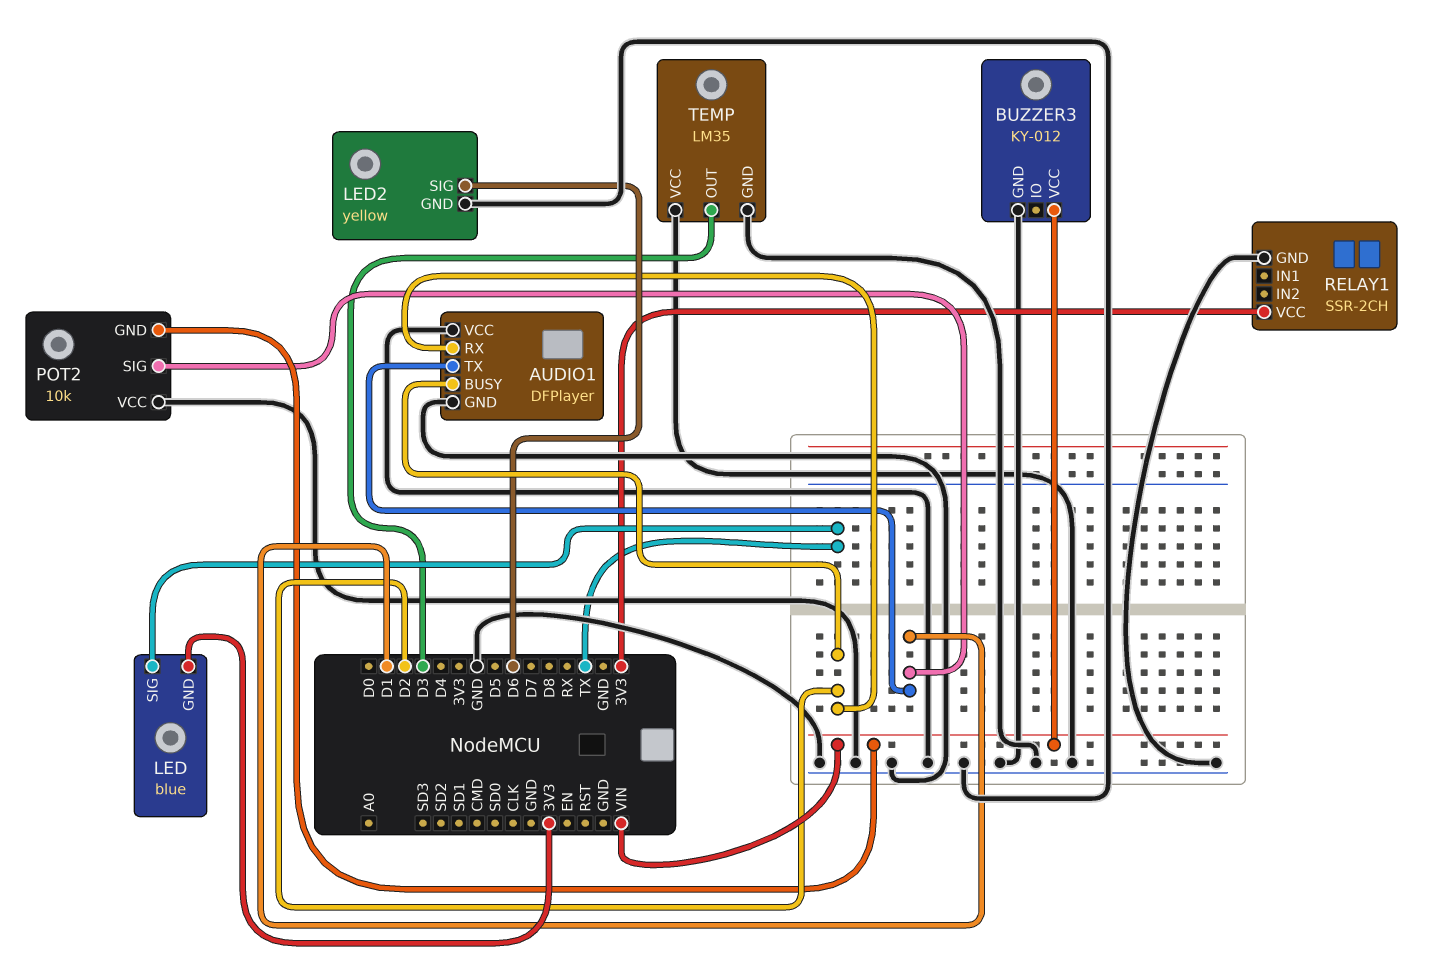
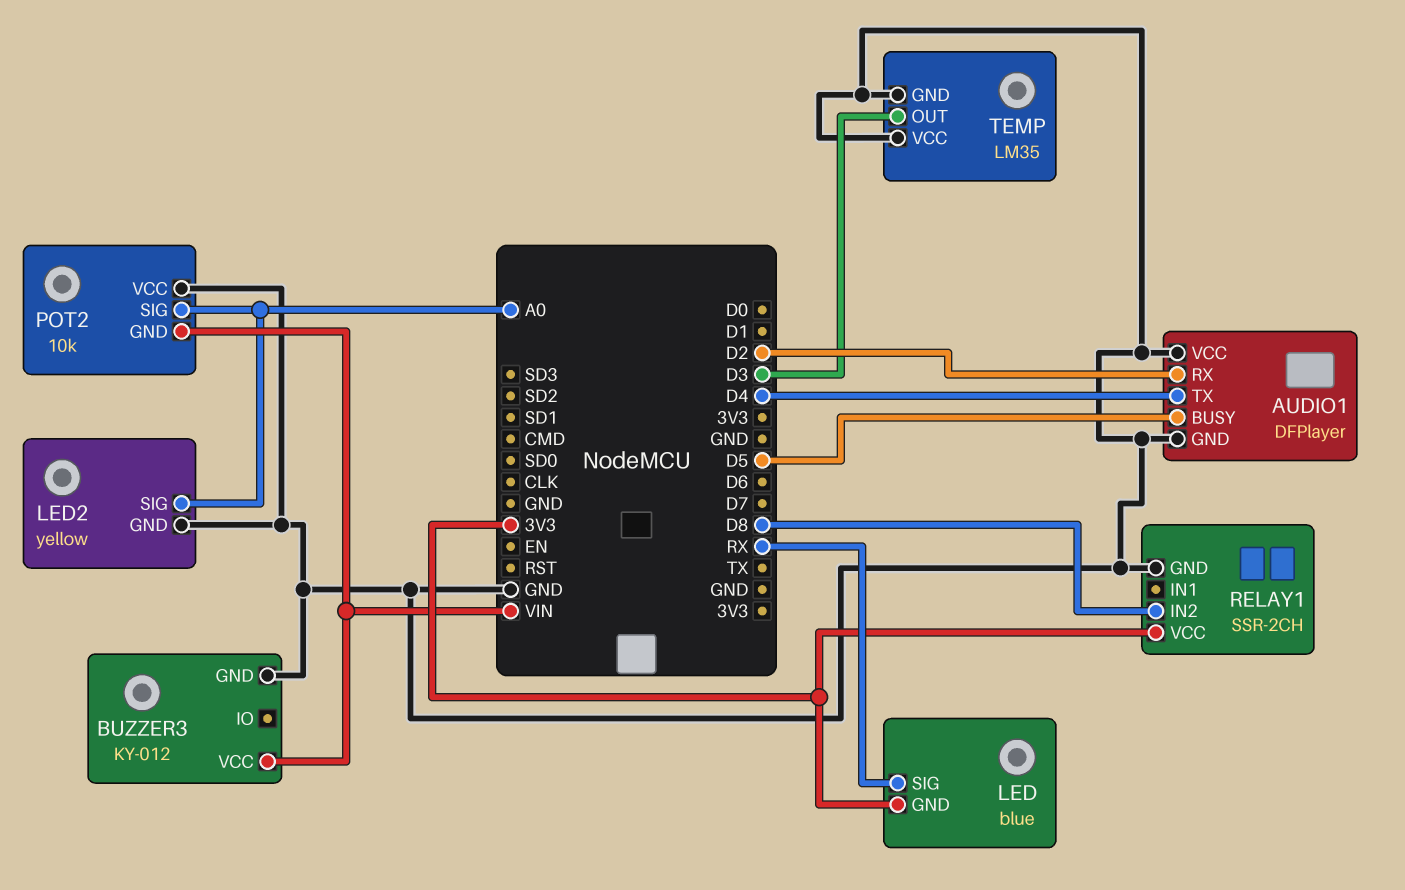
AUDIO1 pin BUSY: D2 -> D5
AUDIO1 pin TX: D1 -> D4
LED pin SIG: TX -> RX
LED2 pin SIG: D6 -> A0
POT2 pin SIG: D1 -> A0
RELAY1 pin IN2: none -> D8

